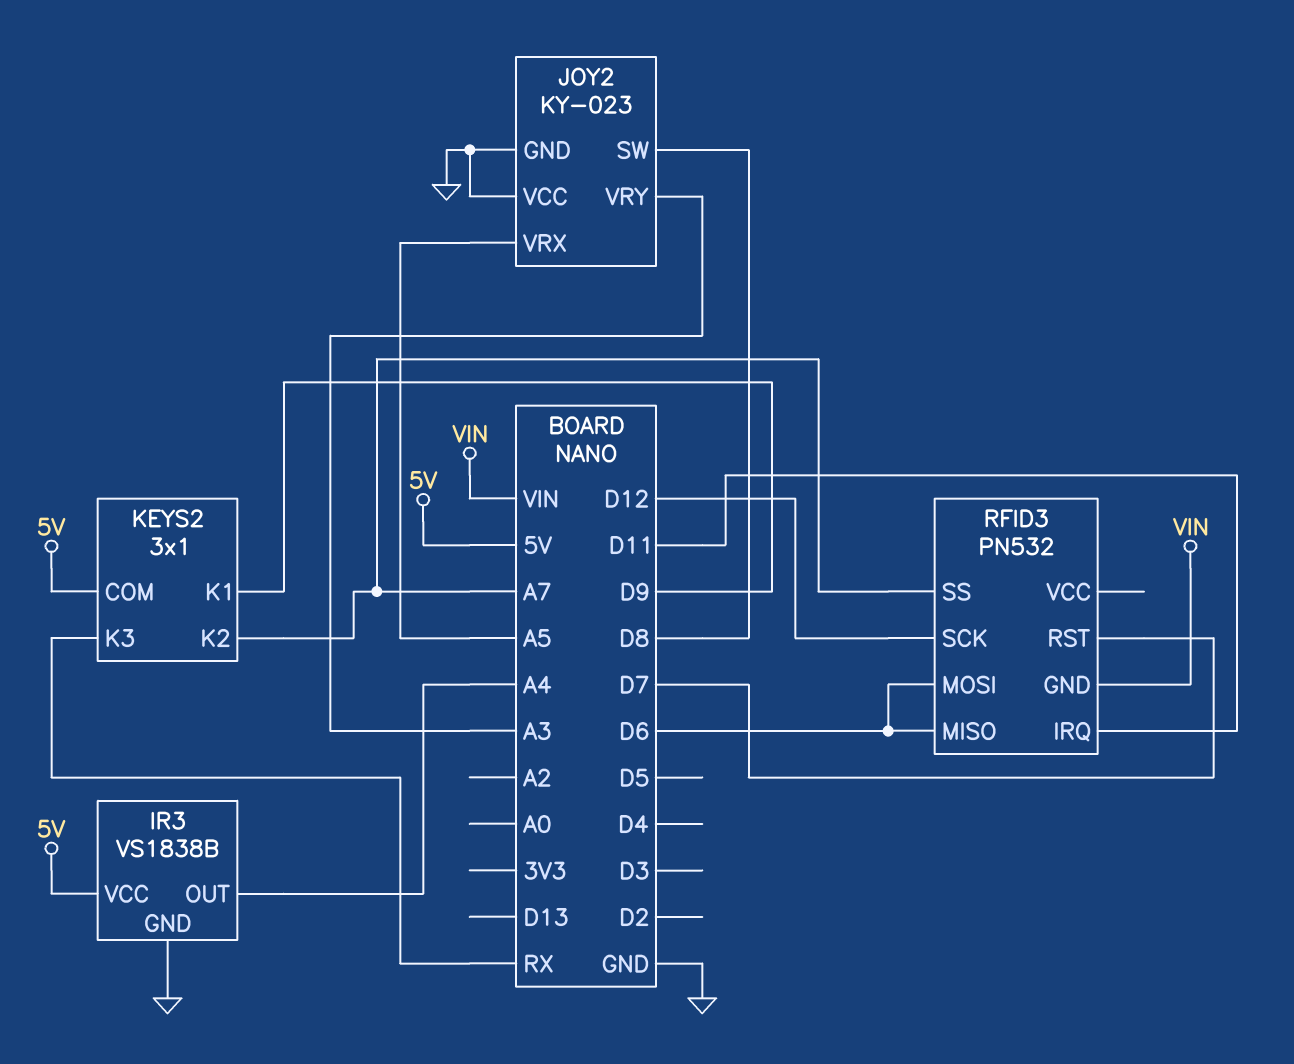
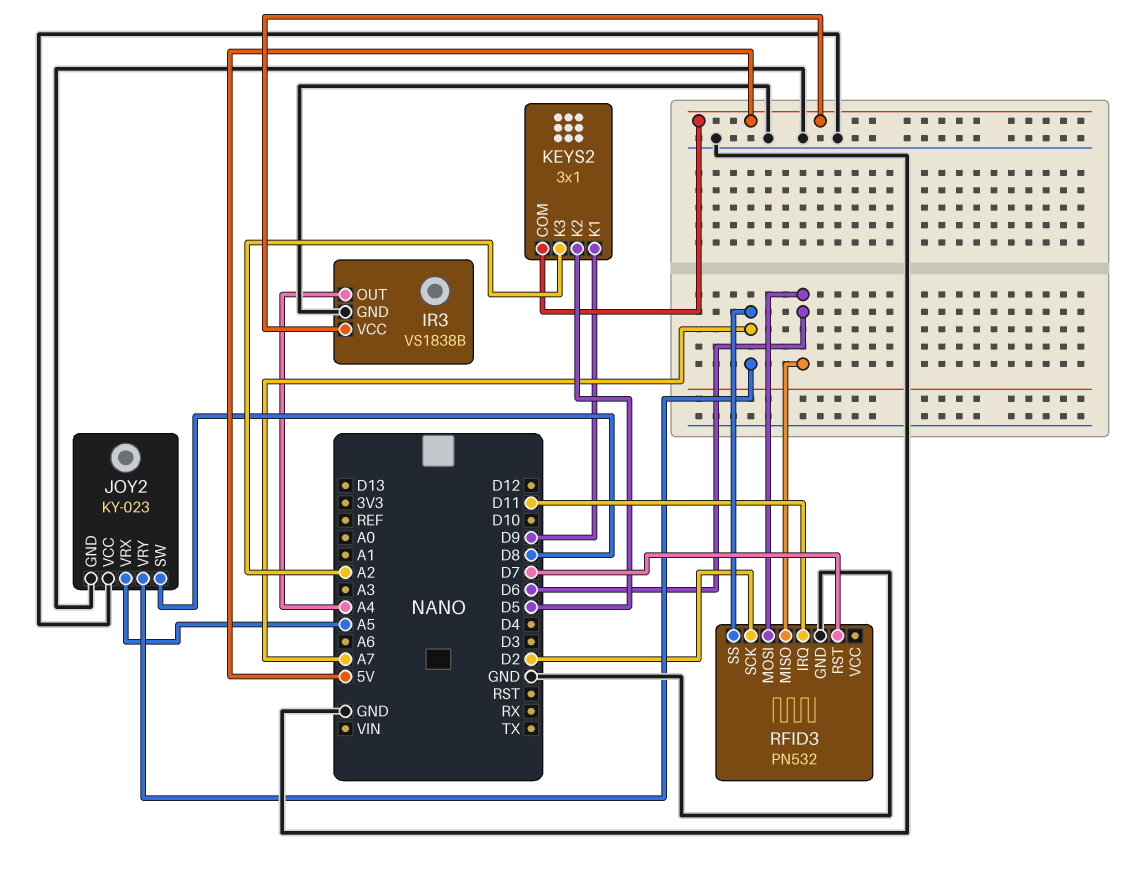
JOY2 pin VRY: A3 -> A7
KEYS2 pin K2: A7 -> D5
KEYS2 pin K3: RX -> A2
RFID3 pin GND: VIN -> GND
RFID3 pin SCK: D12 -> D2

